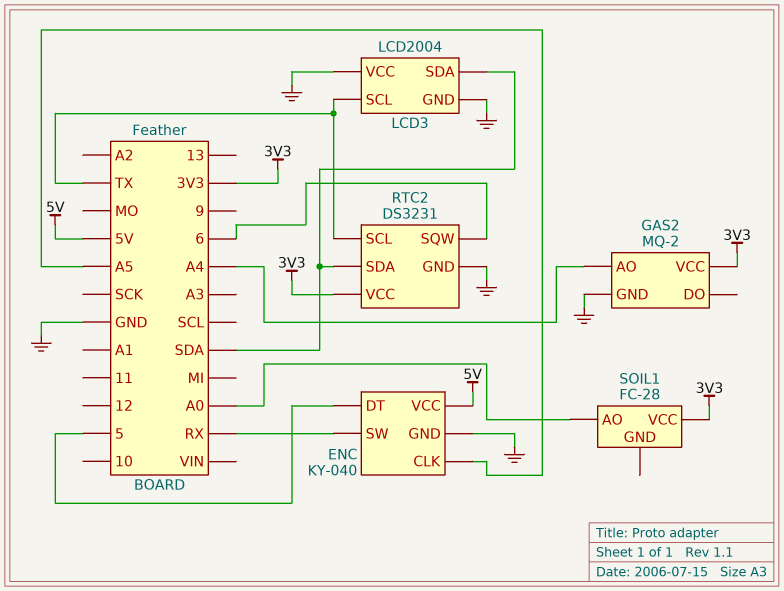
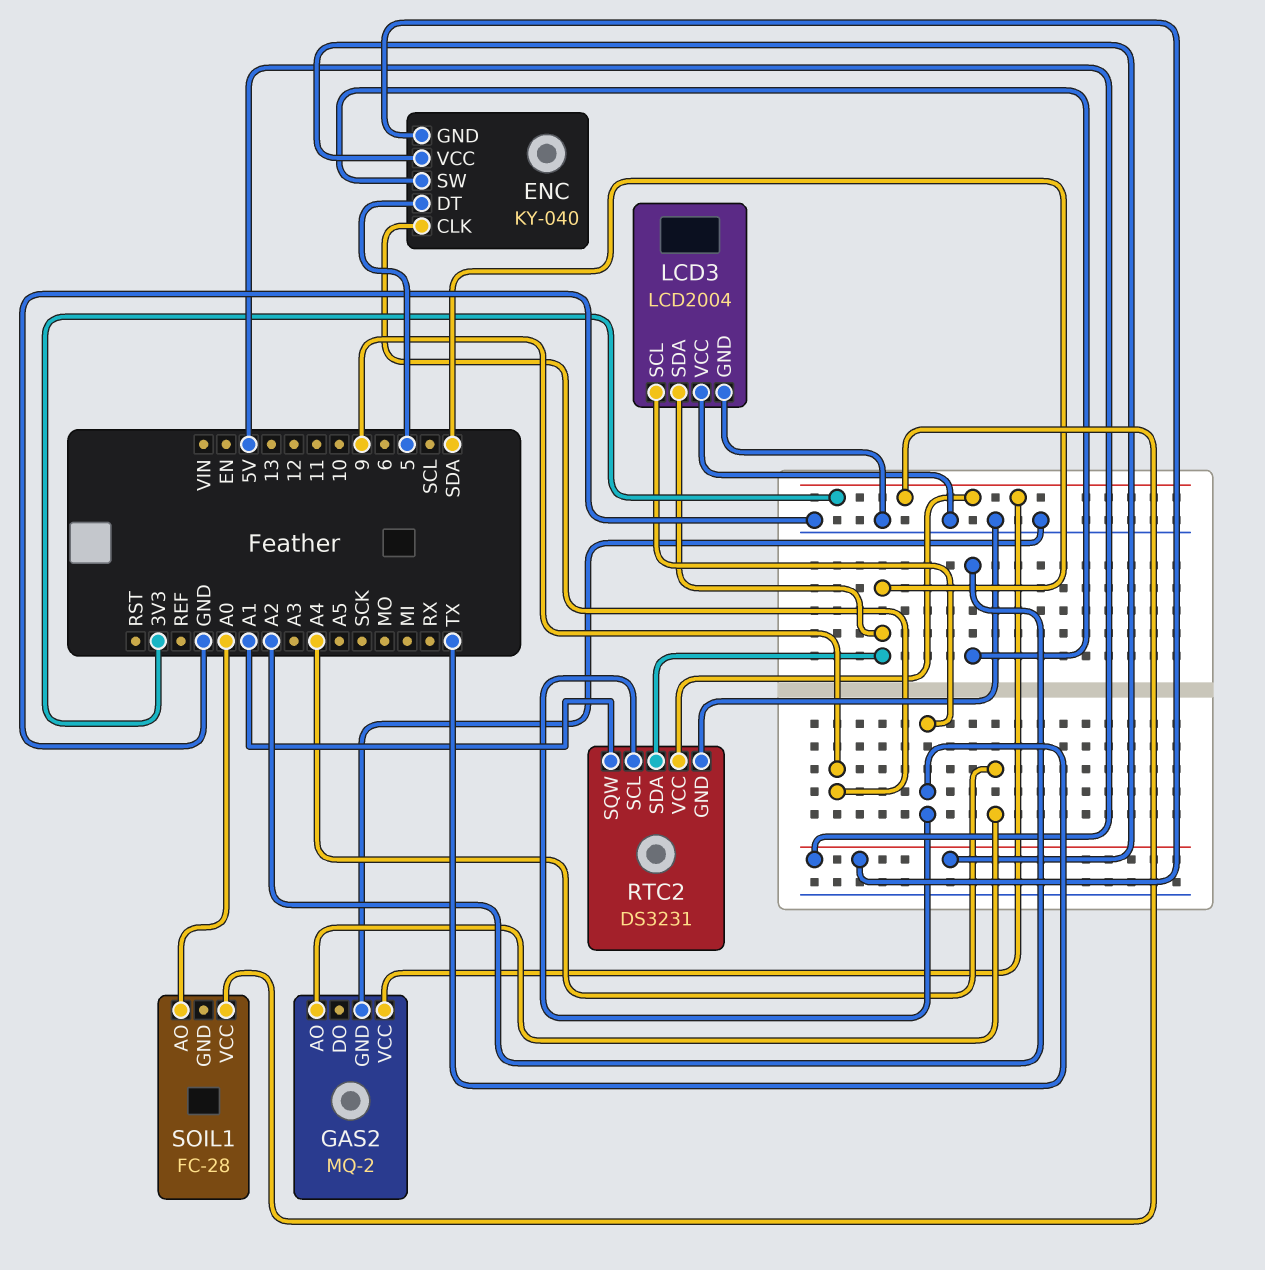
ENC pin CLK: A5 -> 9
ENC pin GND: GND -> 5V
ENC pin SW: RX -> A2
RTC2 pin SQW: 6 -> A1

